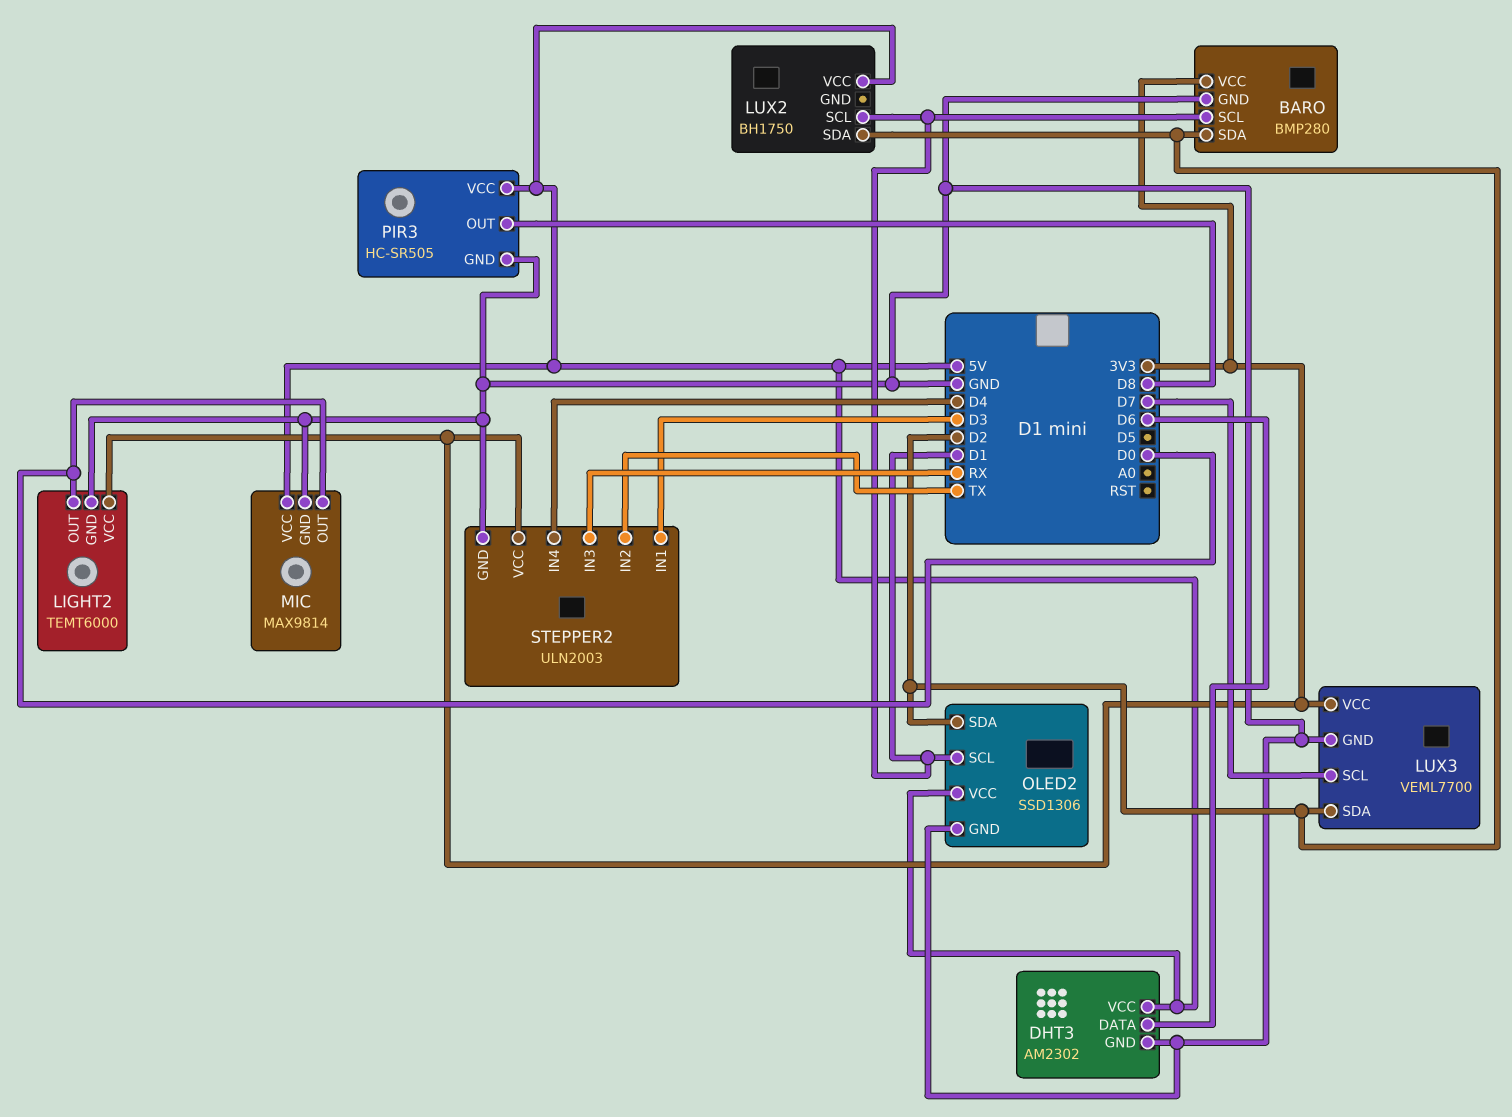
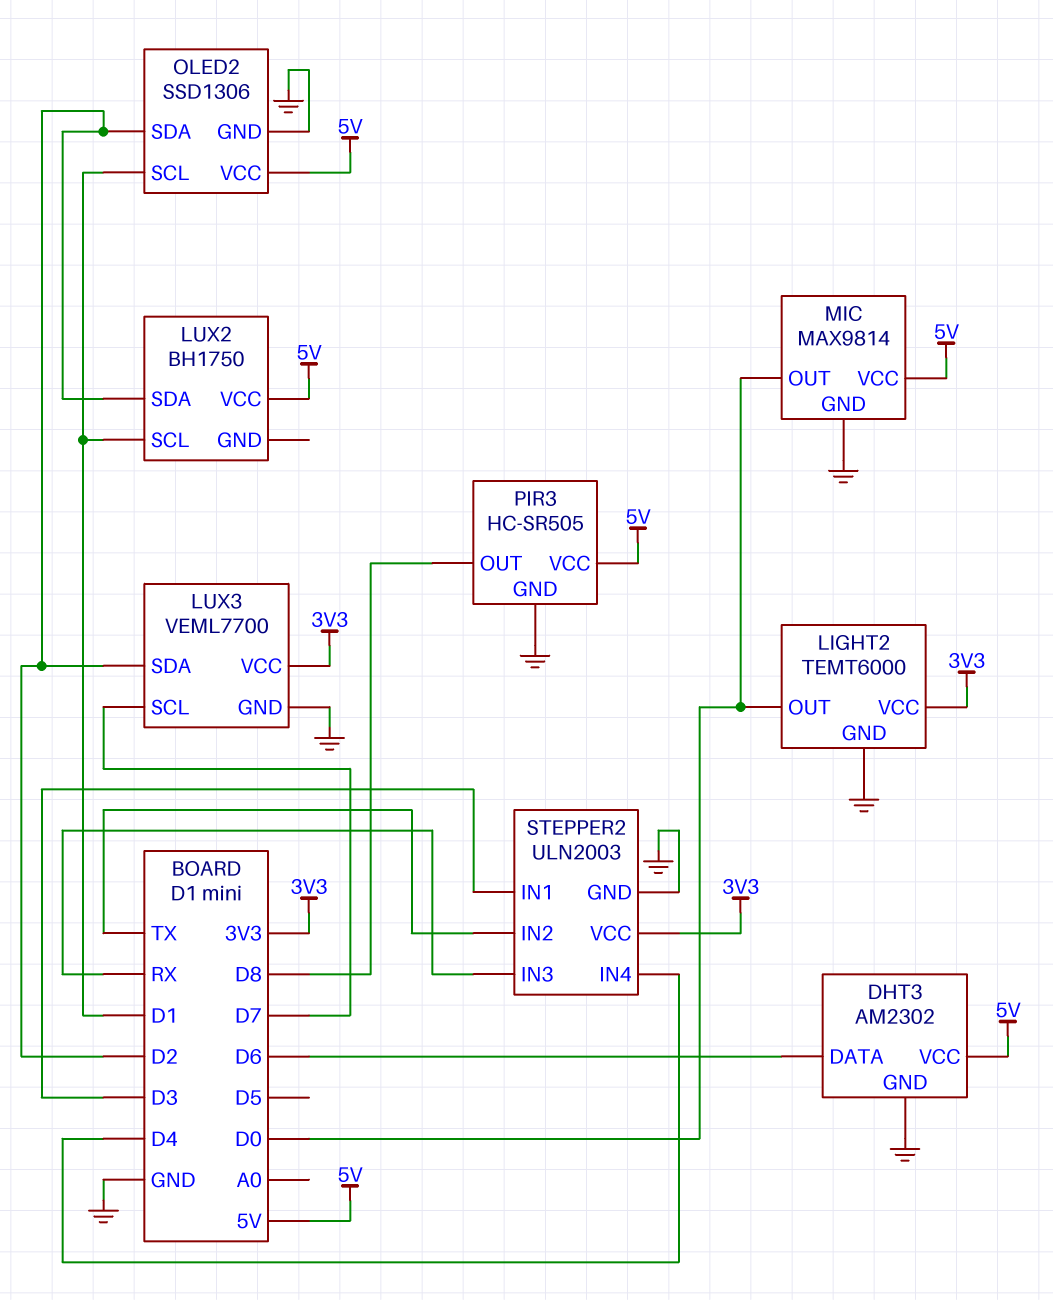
BARO: BMP280 -> none
BARO pin GND: GND -> none
BARO pin SCL: D1 -> none
BARO pin SDA: D2 -> none
BARO pin VCC: 3V3 -> none

